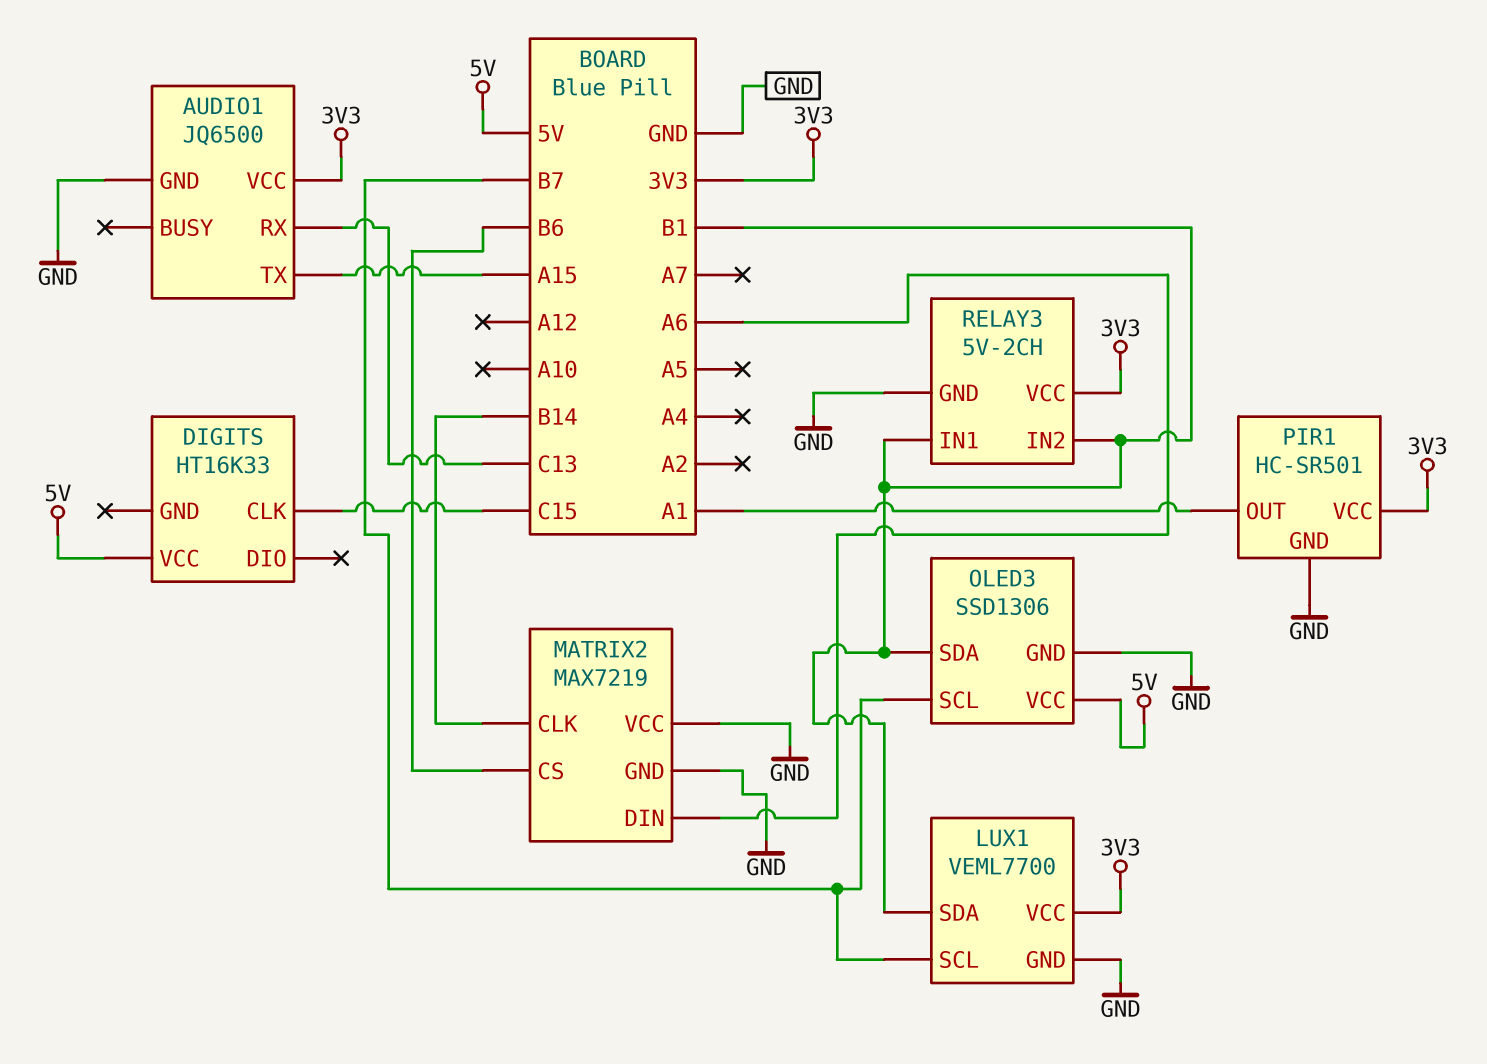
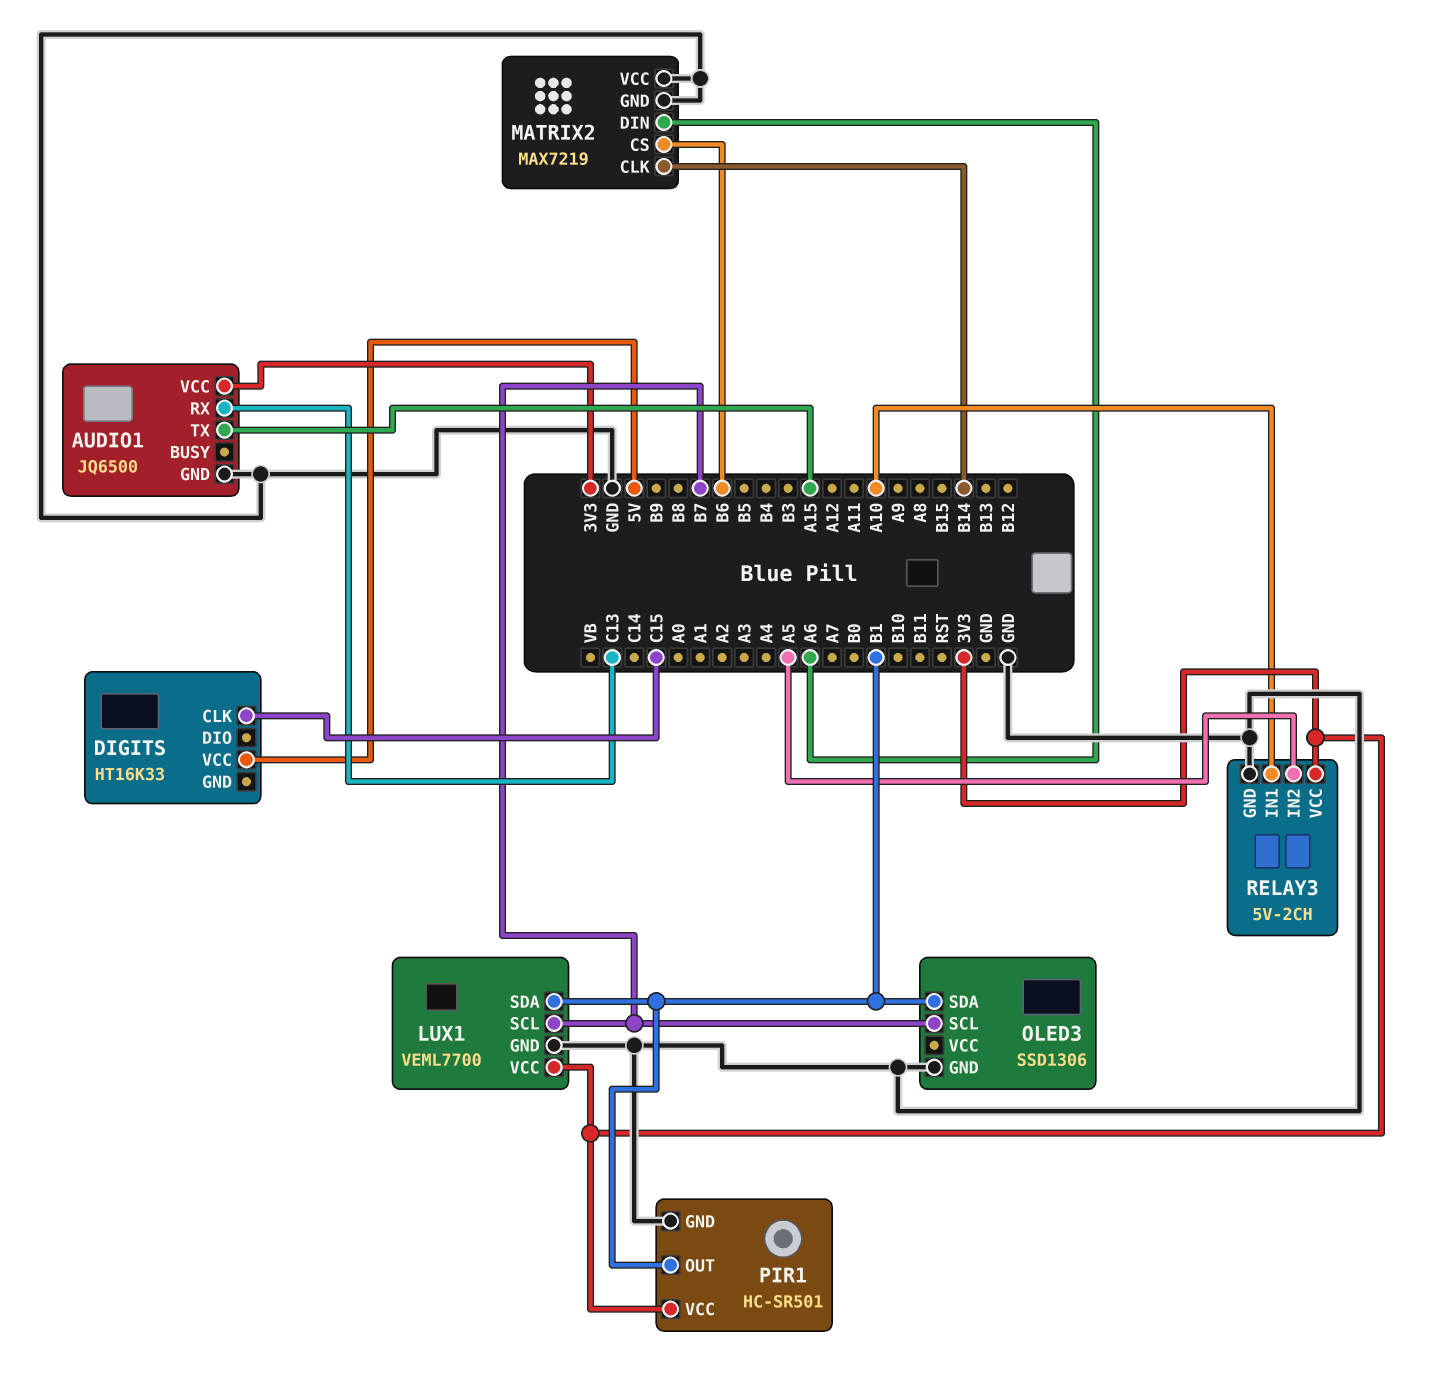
OLED3 pin VCC: 5V -> none
PIR1 pin OUT: A1 -> B1
RELAY3 pin IN1: B1 -> A10
RELAY3 pin IN2: B1 -> A5

